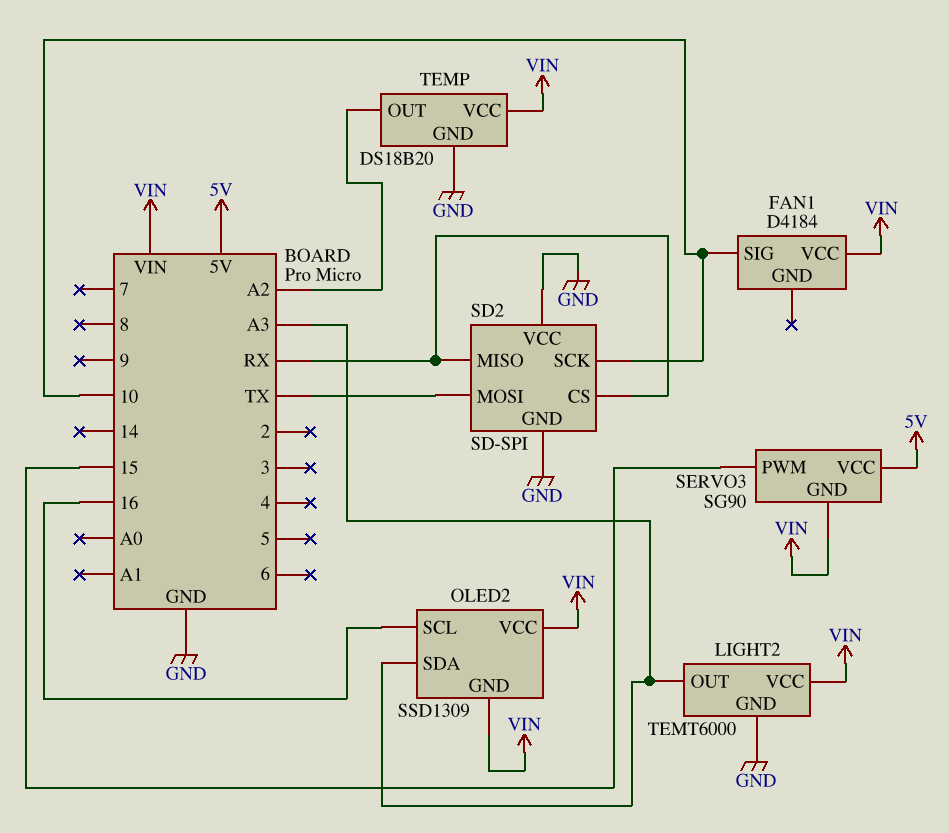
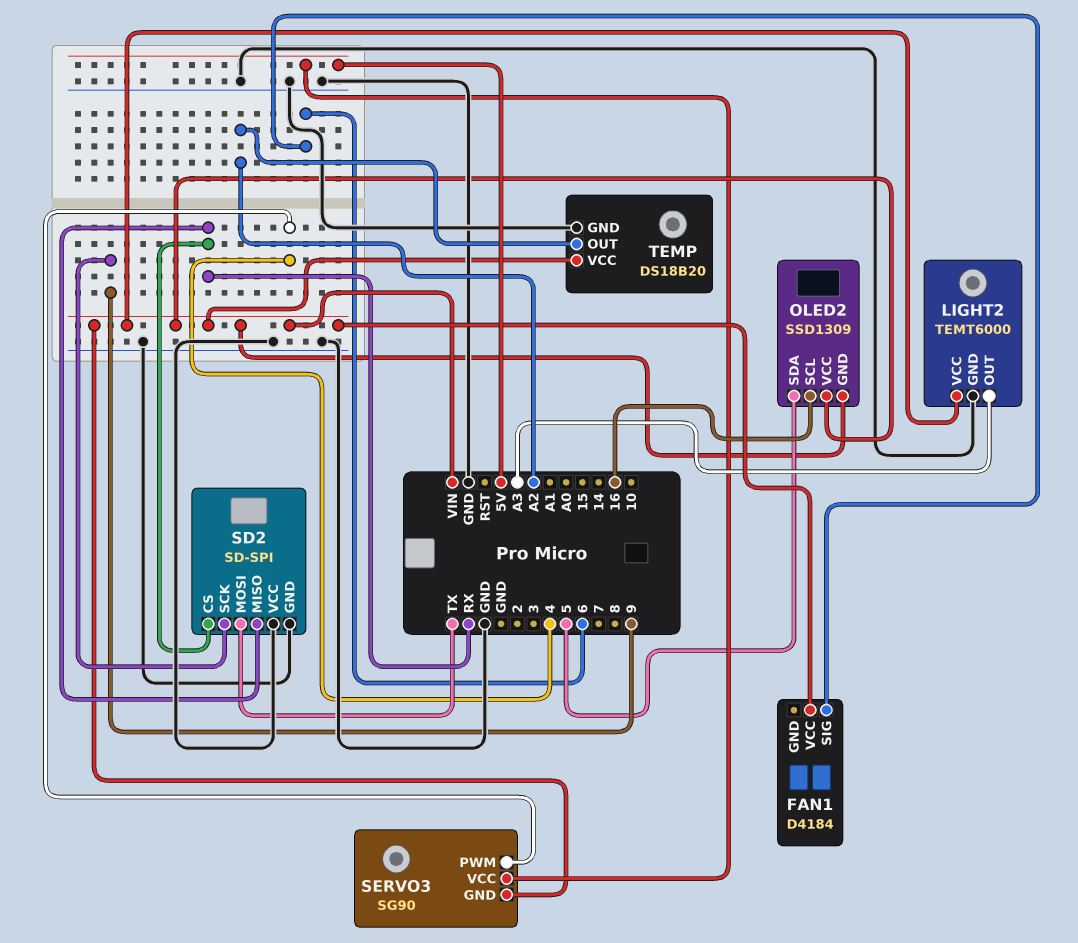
FAN1 pin SIG: 10 -> 6
OLED2 pin SDA: A3 -> 5
SD2 pin SCK: 10 -> 9
SERVO3 pin PWM: 15 -> 4

